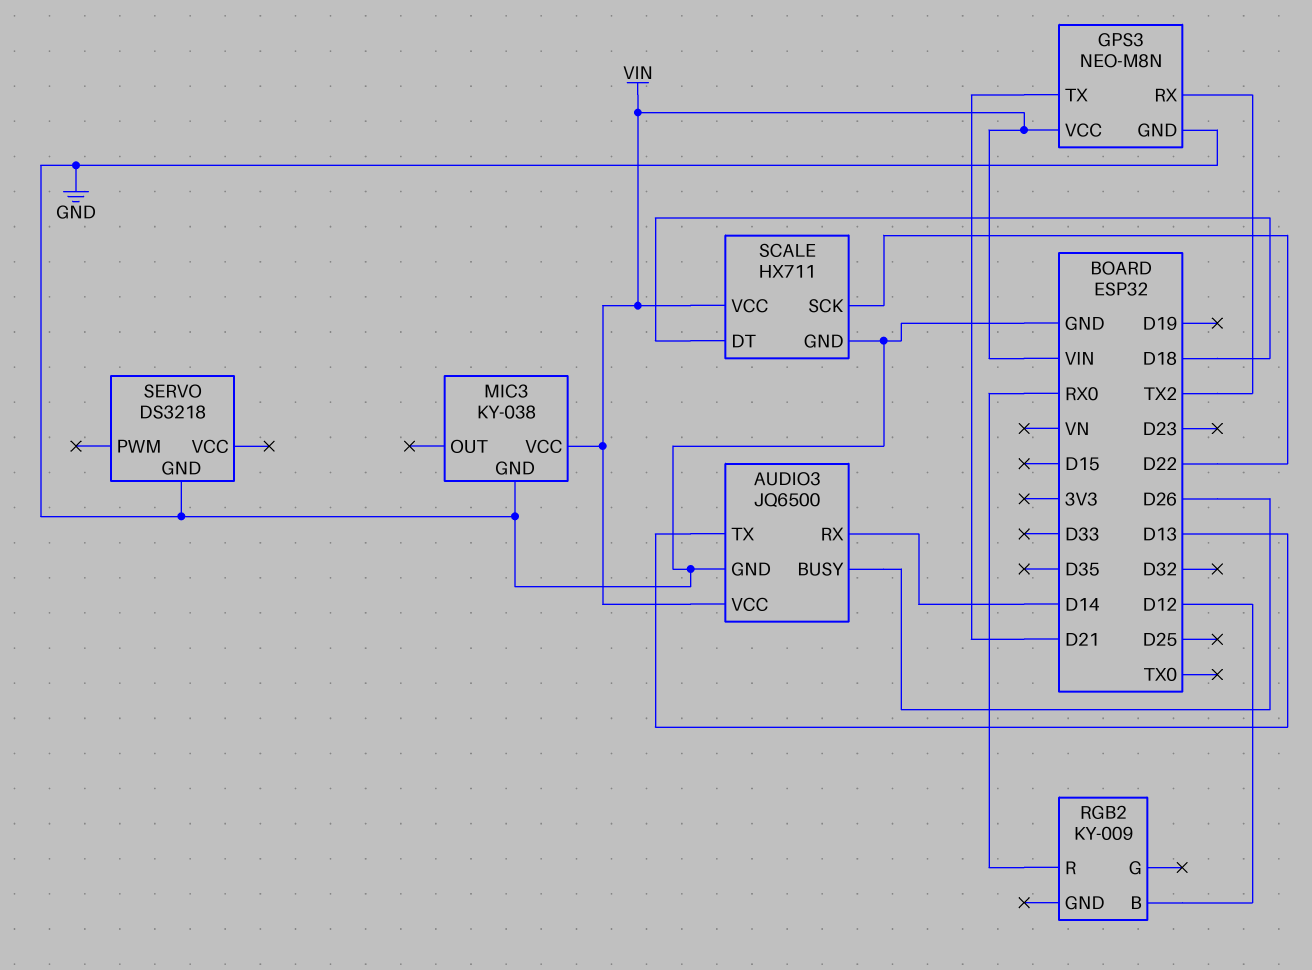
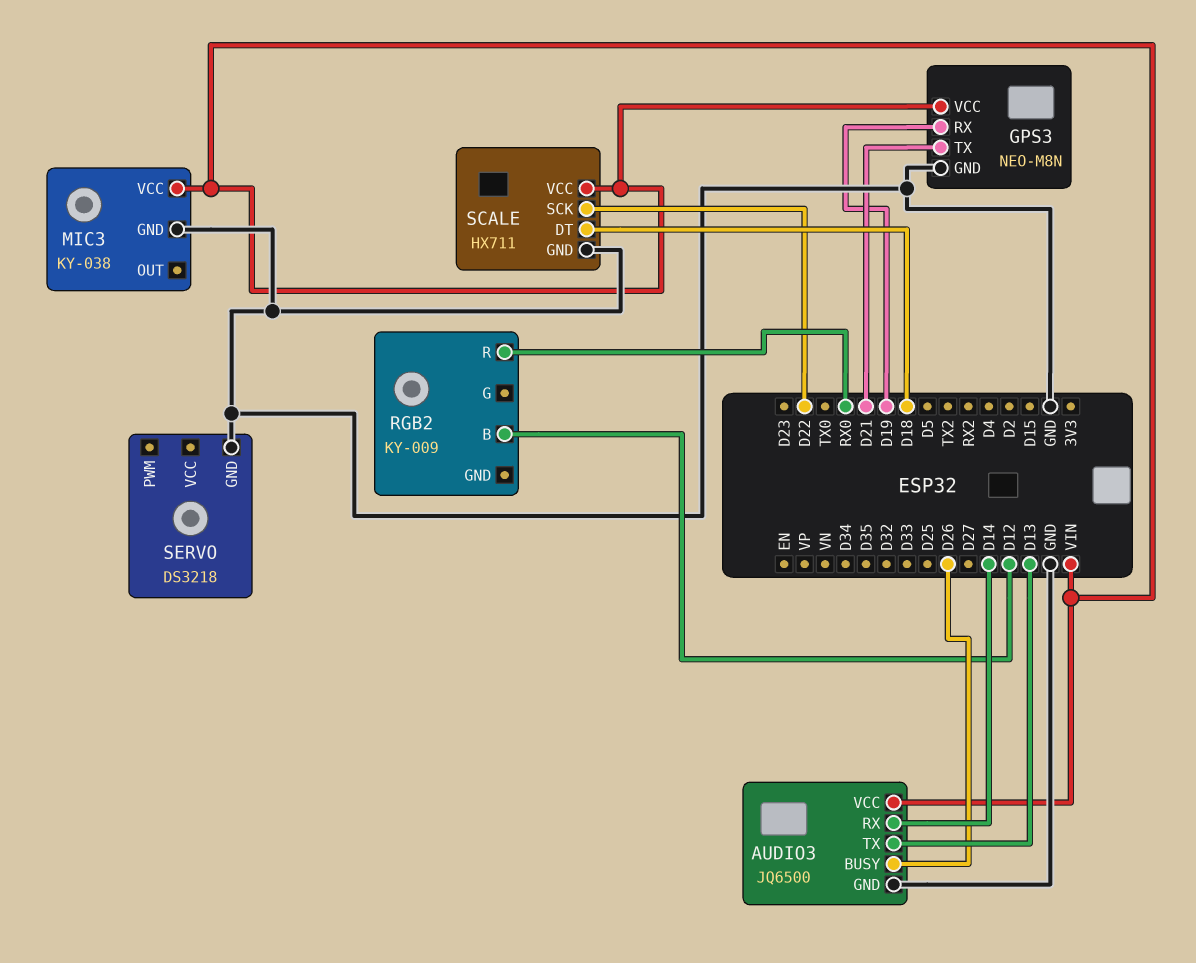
GPS3 pin RX: TX2 -> D19

